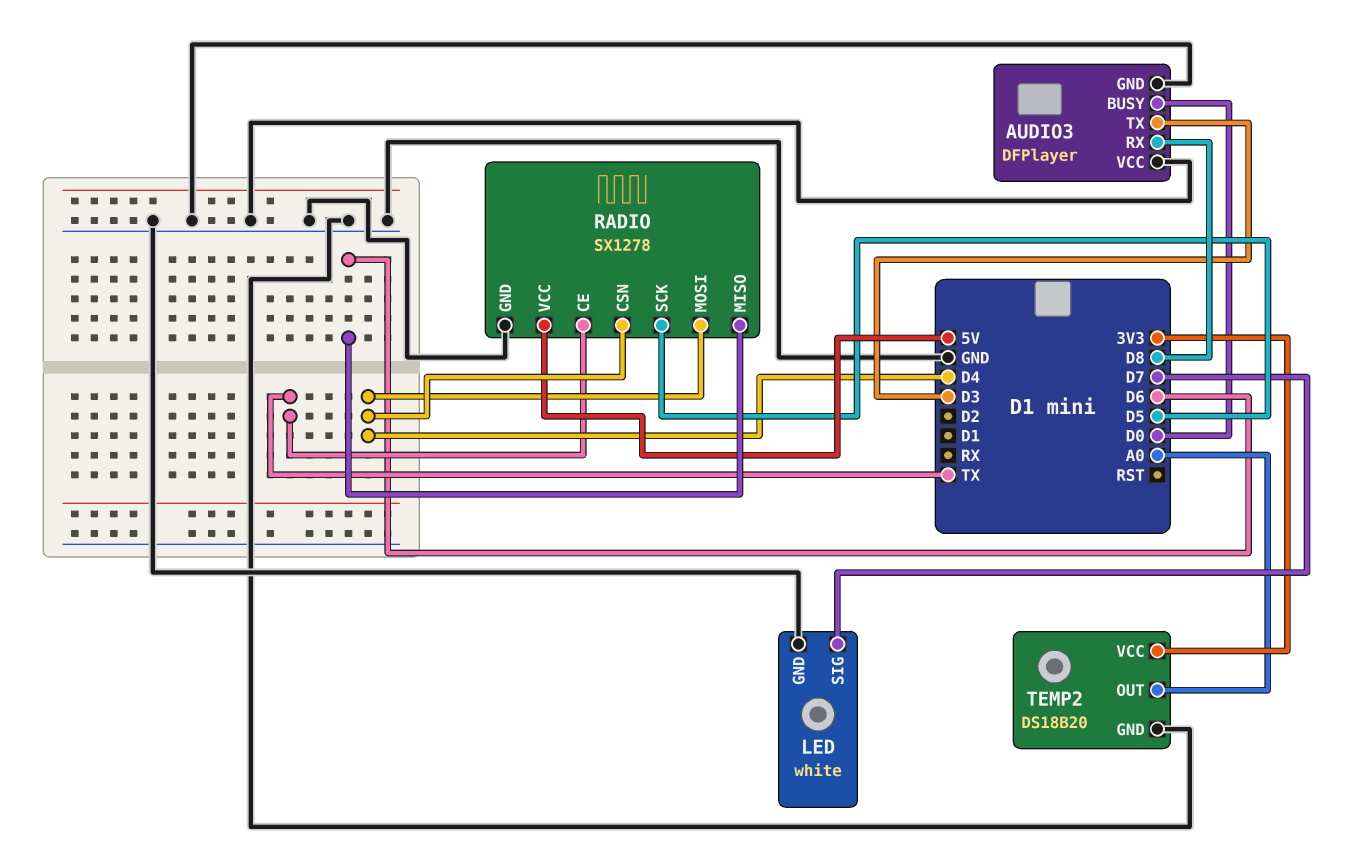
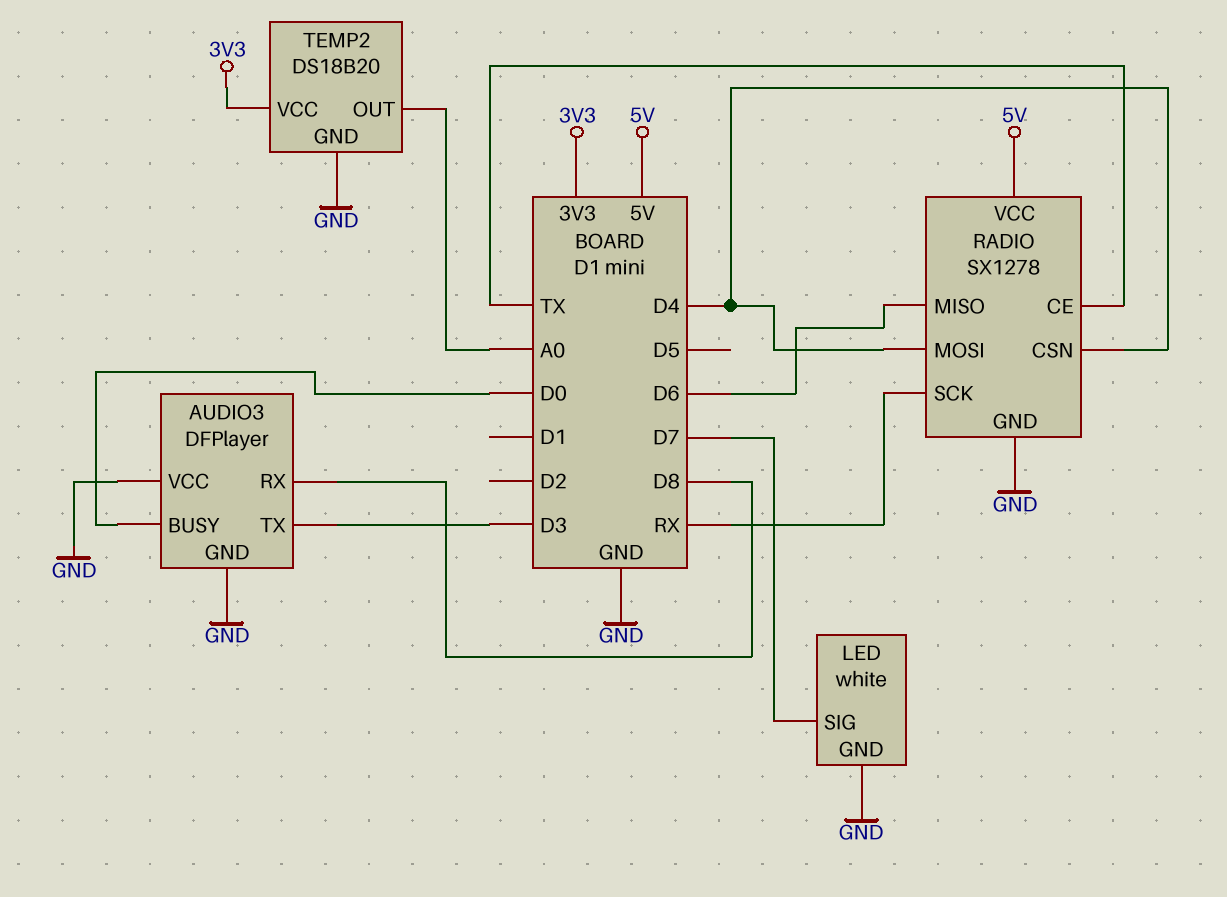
RADIO pin SCK: D5 -> RX

